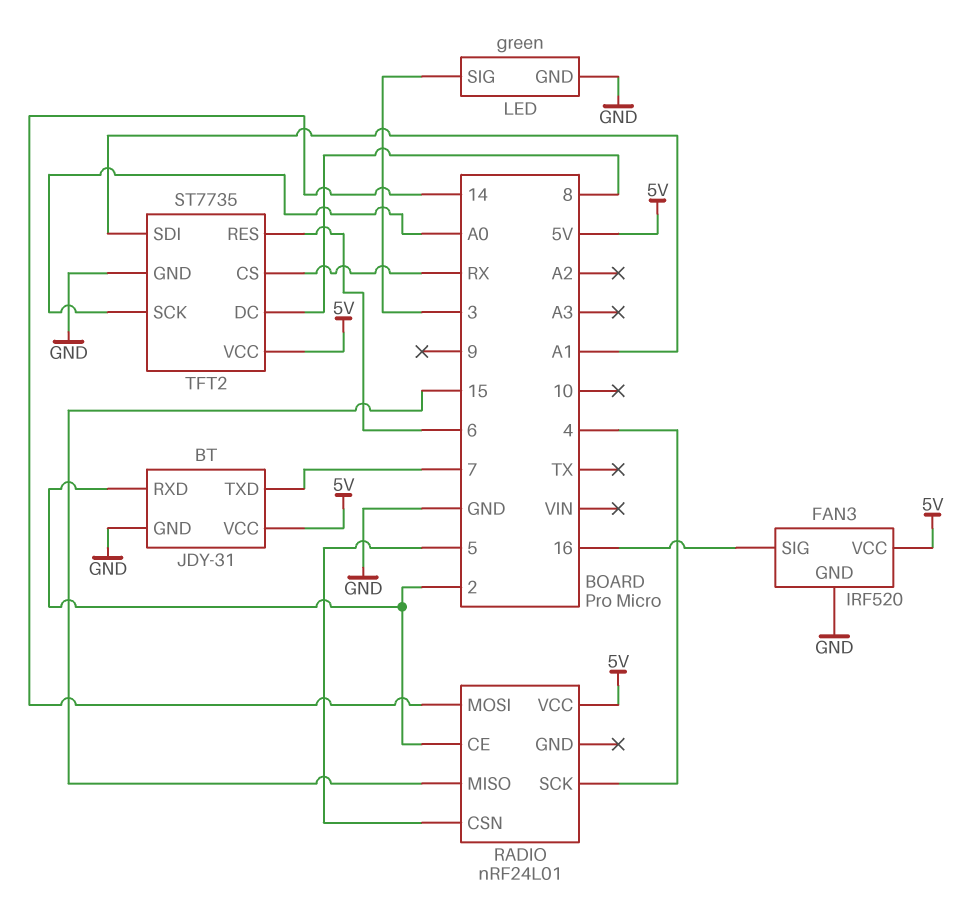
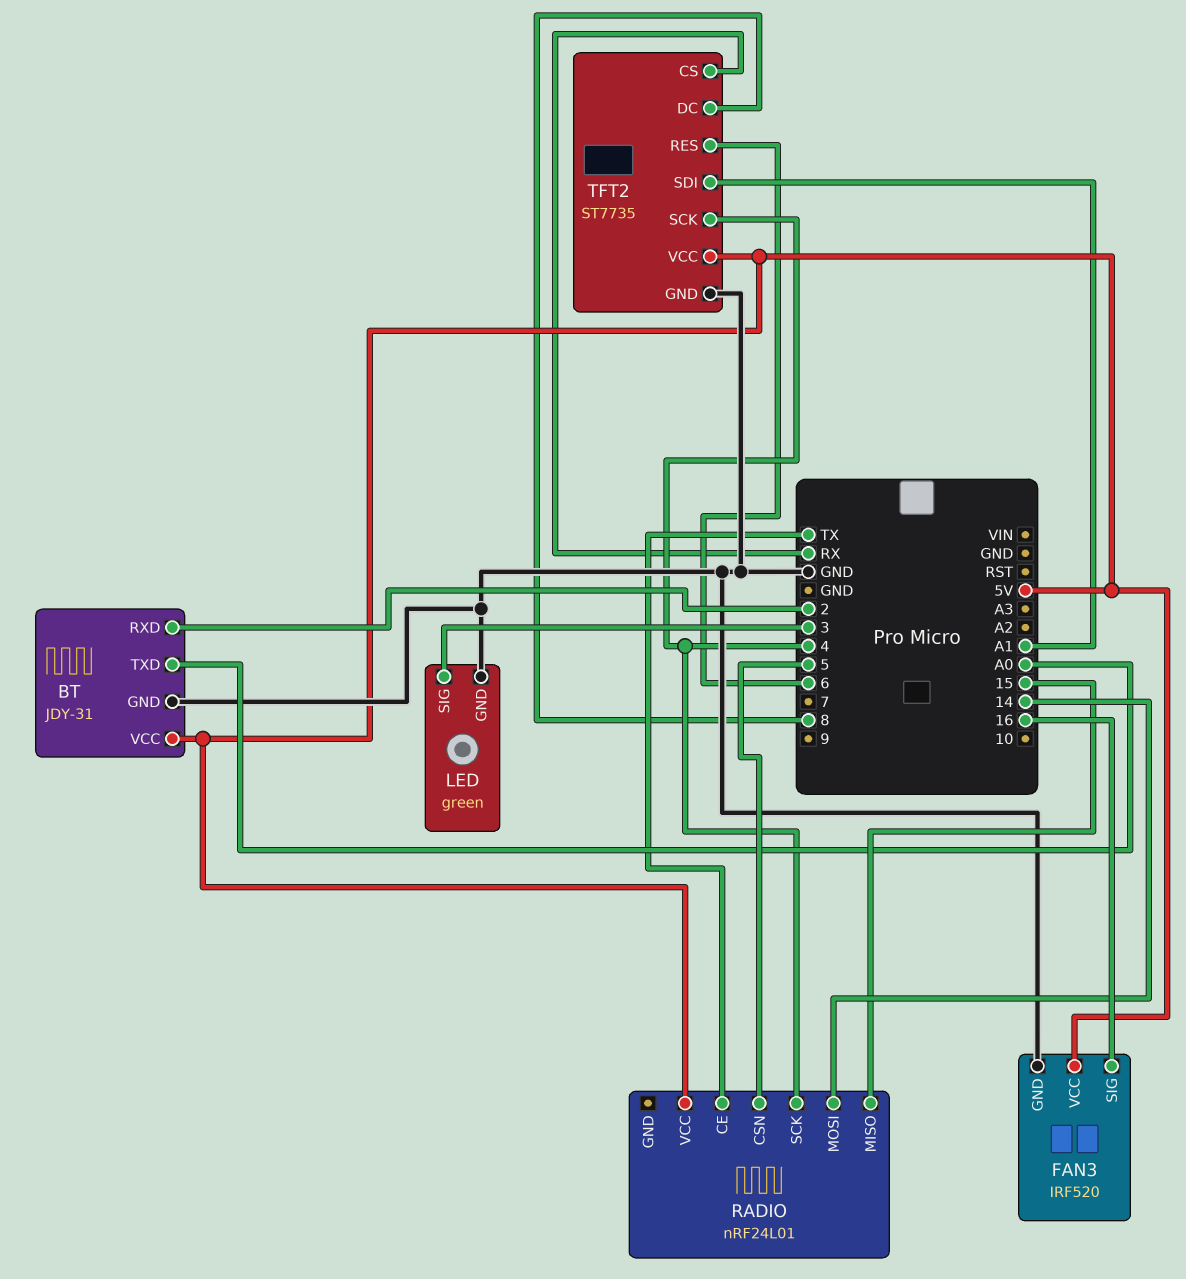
BT pin TXD: 7 -> A0
RADIO pin CE: 2 -> TX
TFT2 pin SCK: A0 -> 4

